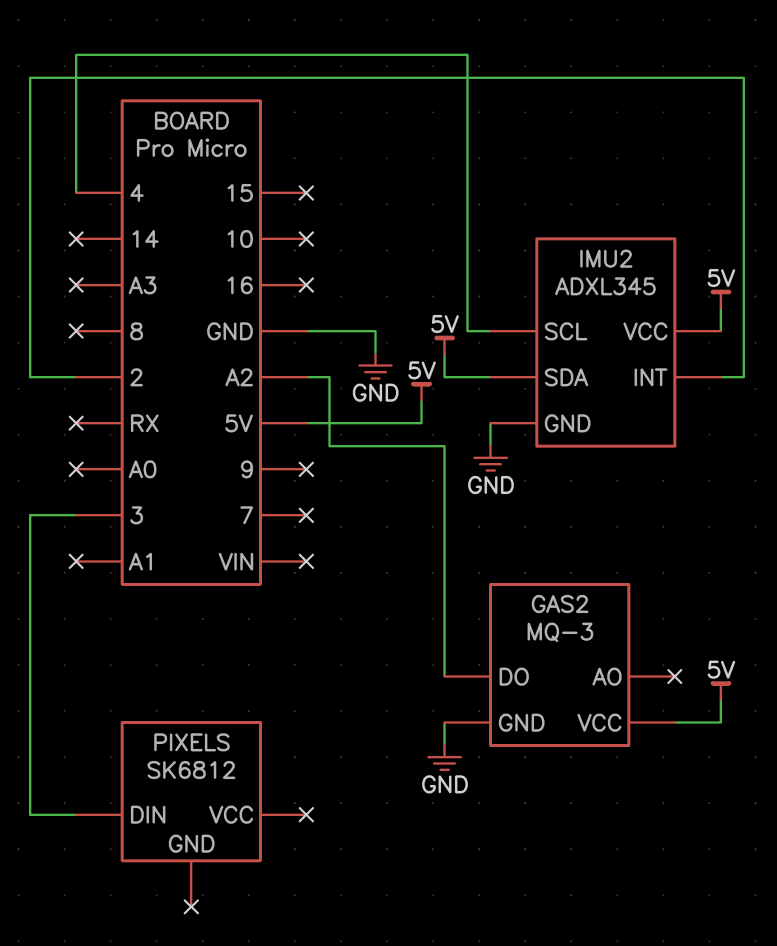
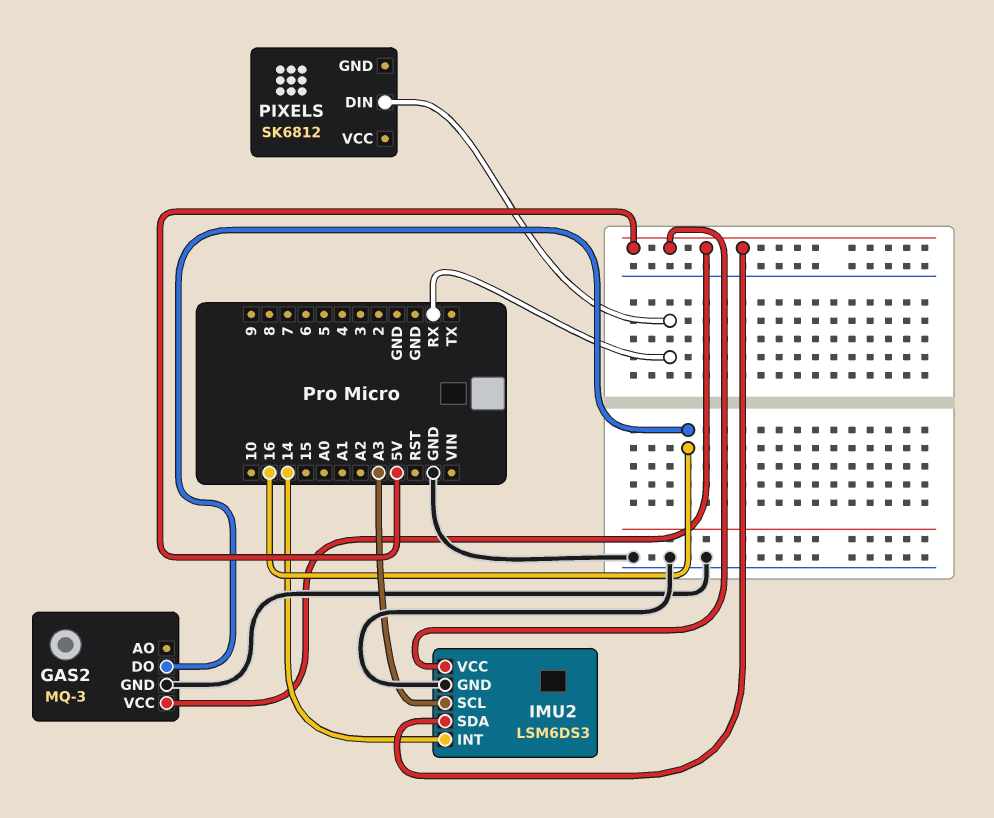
GAS2 pin DO: A2 -> 16
IMU2: ADXL345 -> LSM6DS3
IMU2 pin INT: 2 -> 14
IMU2 pin SCL: 4 -> A3
PIXELS pin DIN: 3 -> RX

